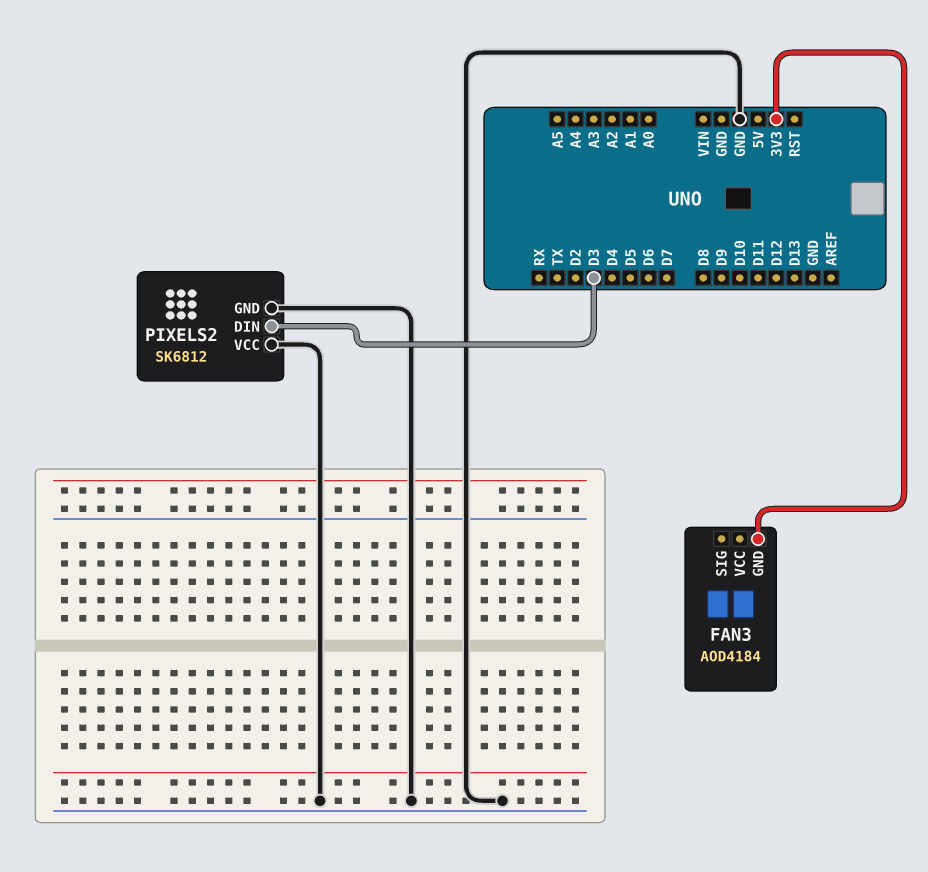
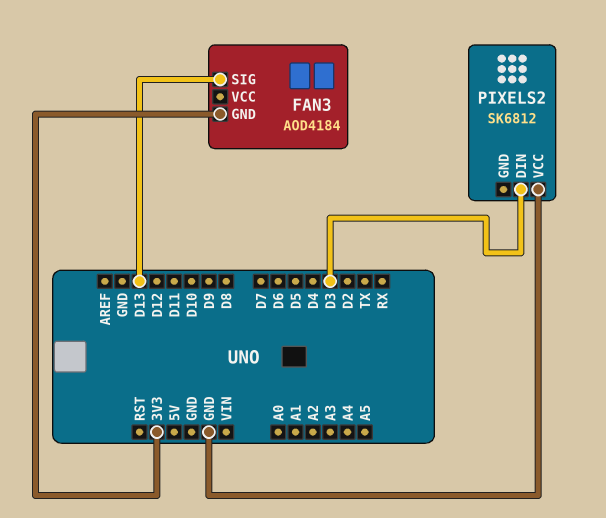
FAN3 pin SIG: none -> D13
PIXELS2 pin GND: GND -> none

